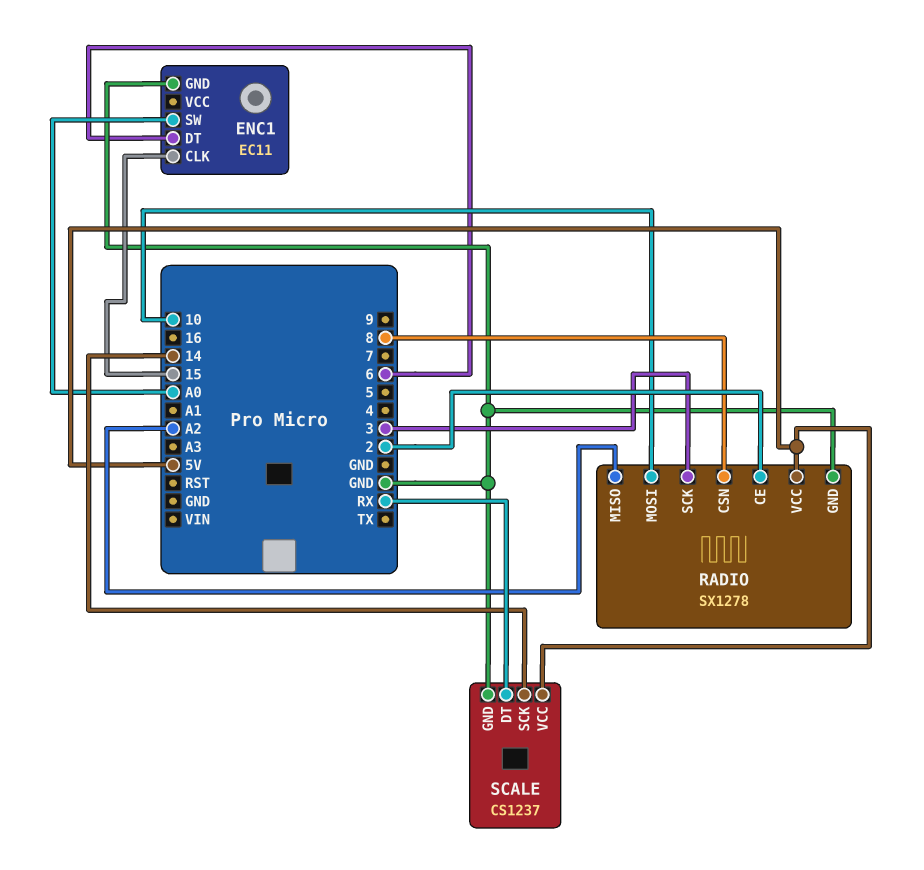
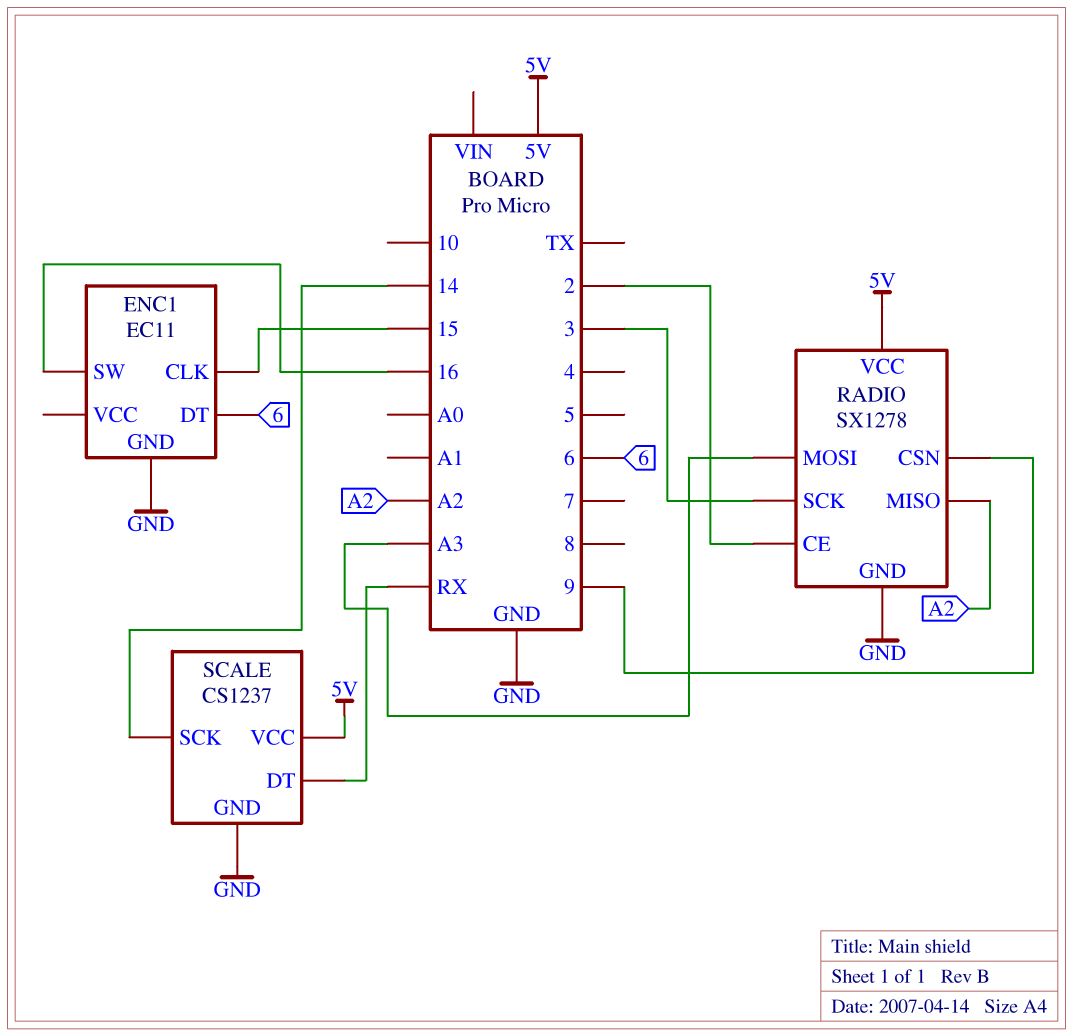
ENC1 pin SW: A0 -> 16
RADIO pin CSN: 8 -> 9
RADIO pin MOSI: 10 -> A3

